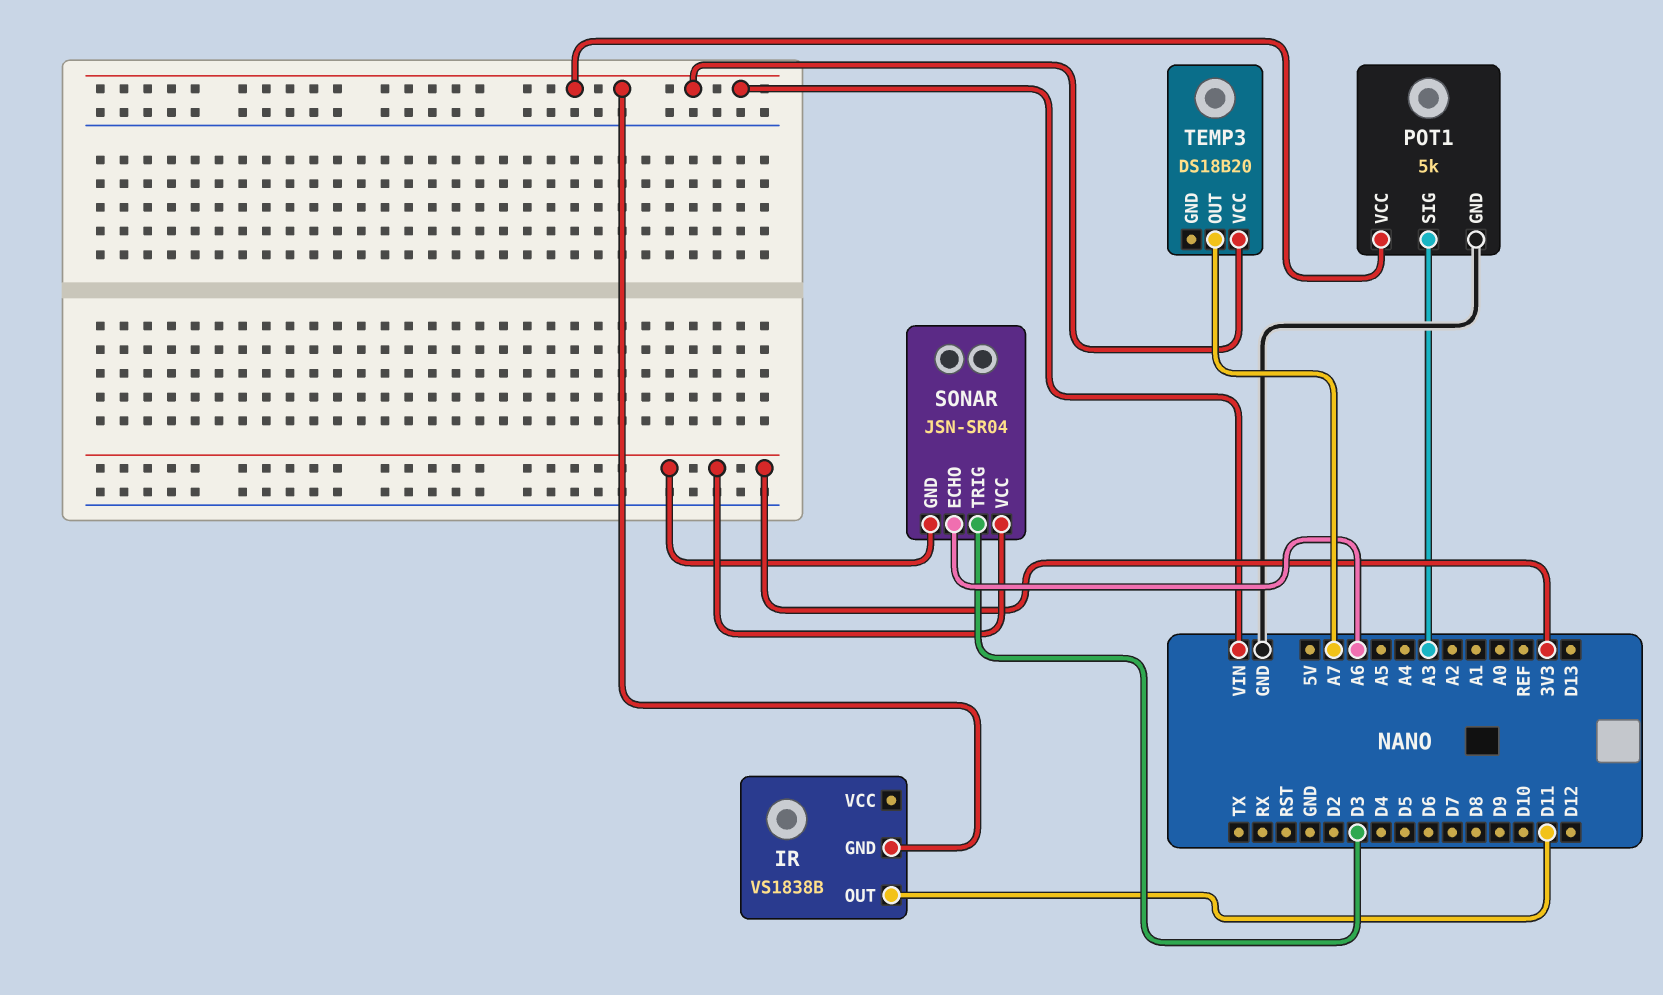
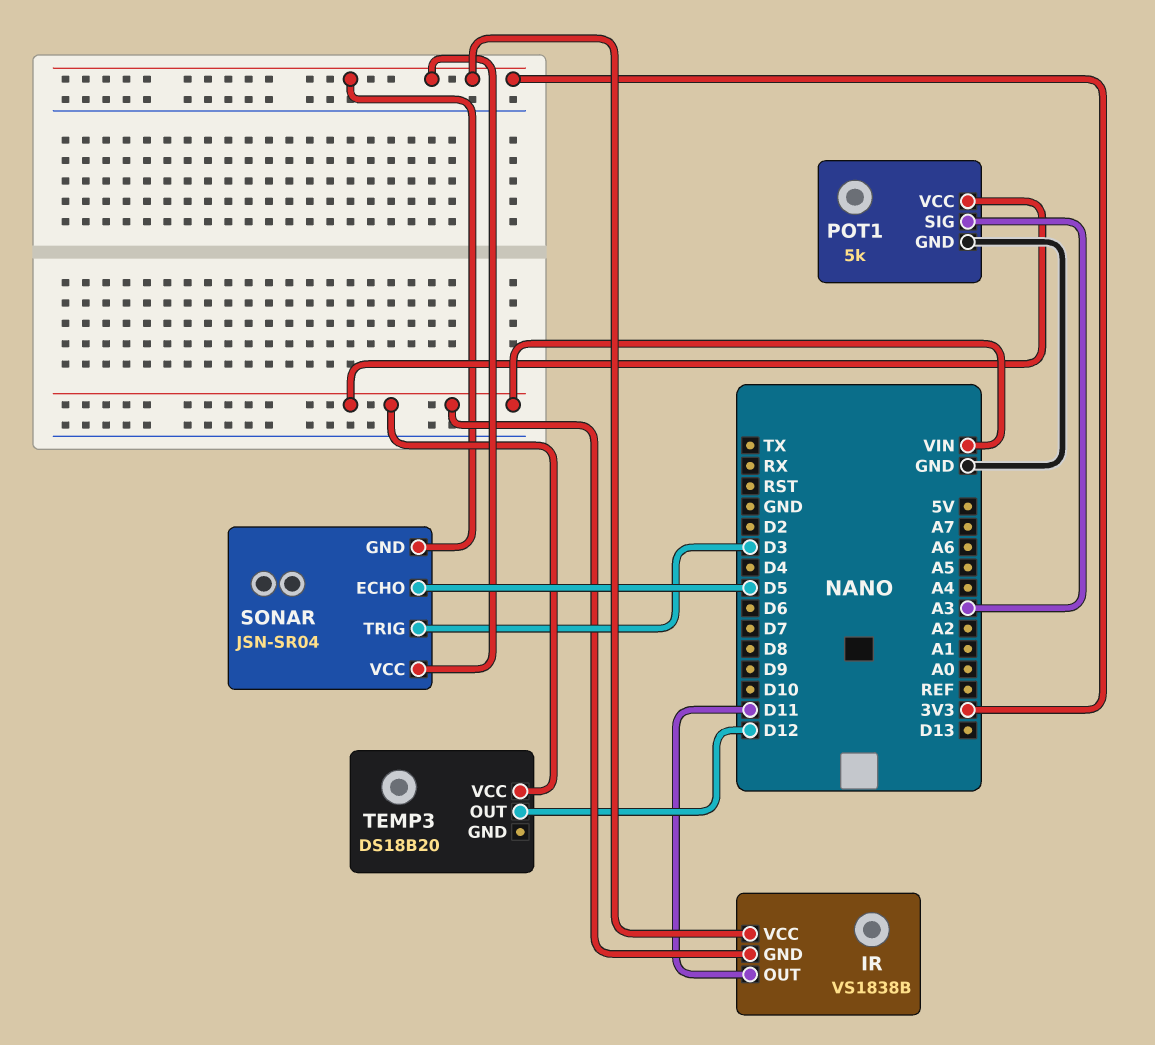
IR pin VCC: none -> 3V3
SONAR pin ECHO: A6 -> D5
TEMP3 pin OUT: A7 -> D12

